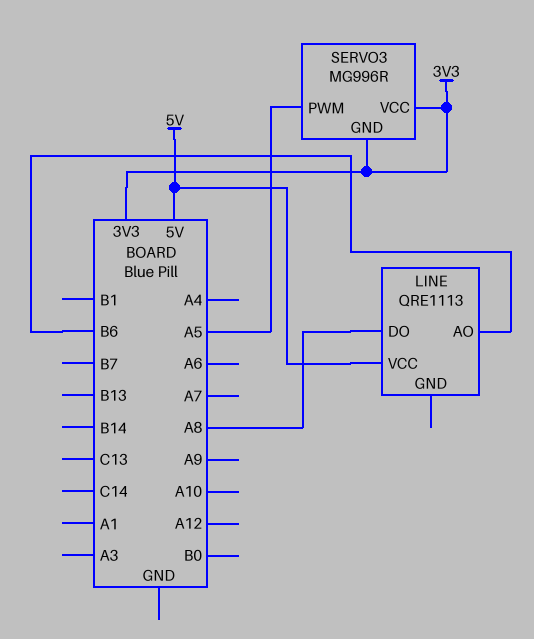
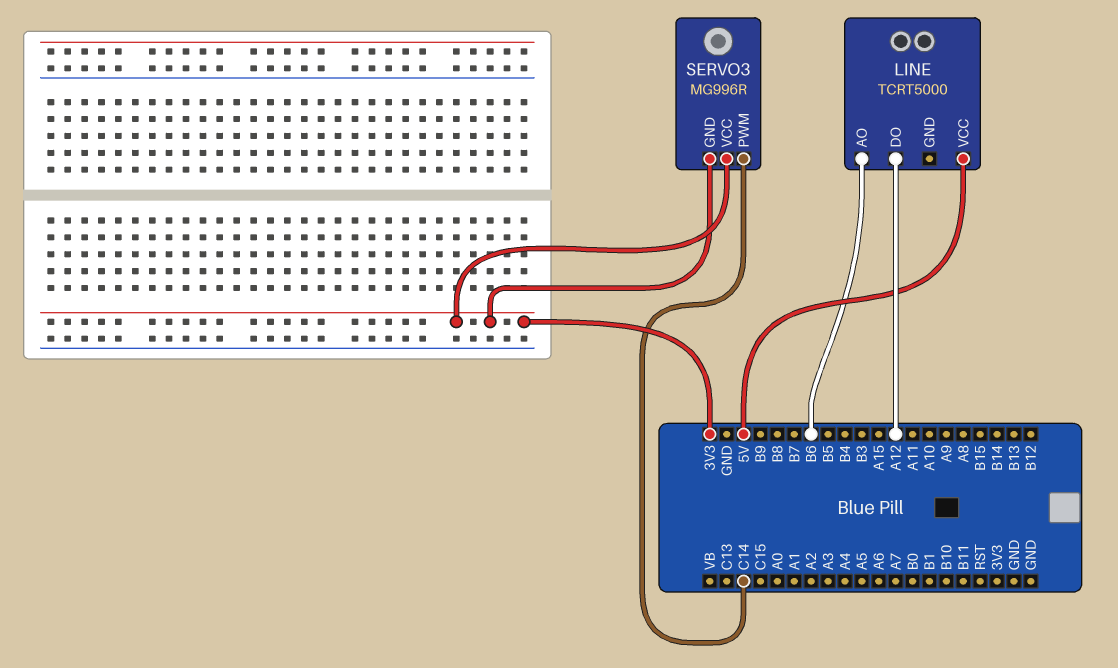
LINE: QRE1113 -> TCRT5000
LINE pin DO: A8 -> A12
SERVO3 pin PWM: A5 -> C14

